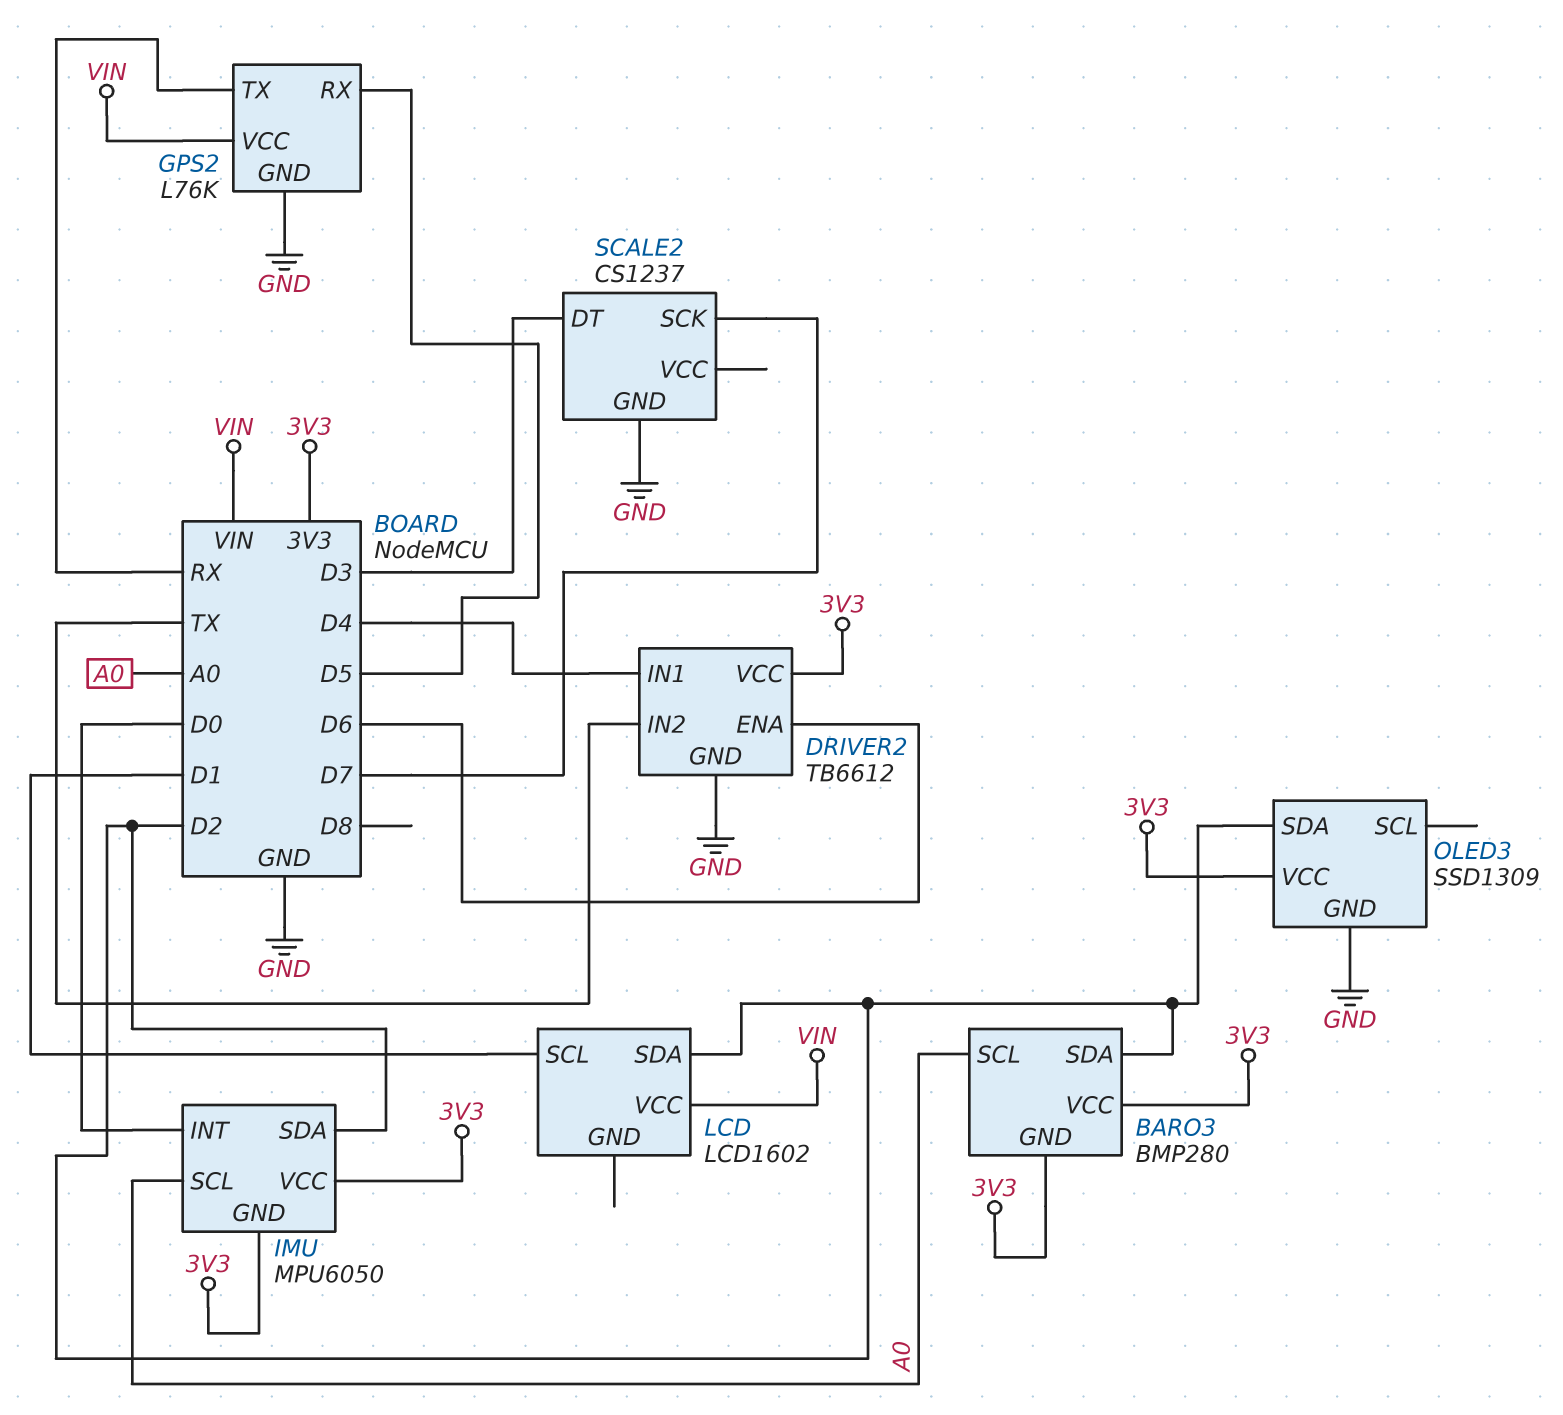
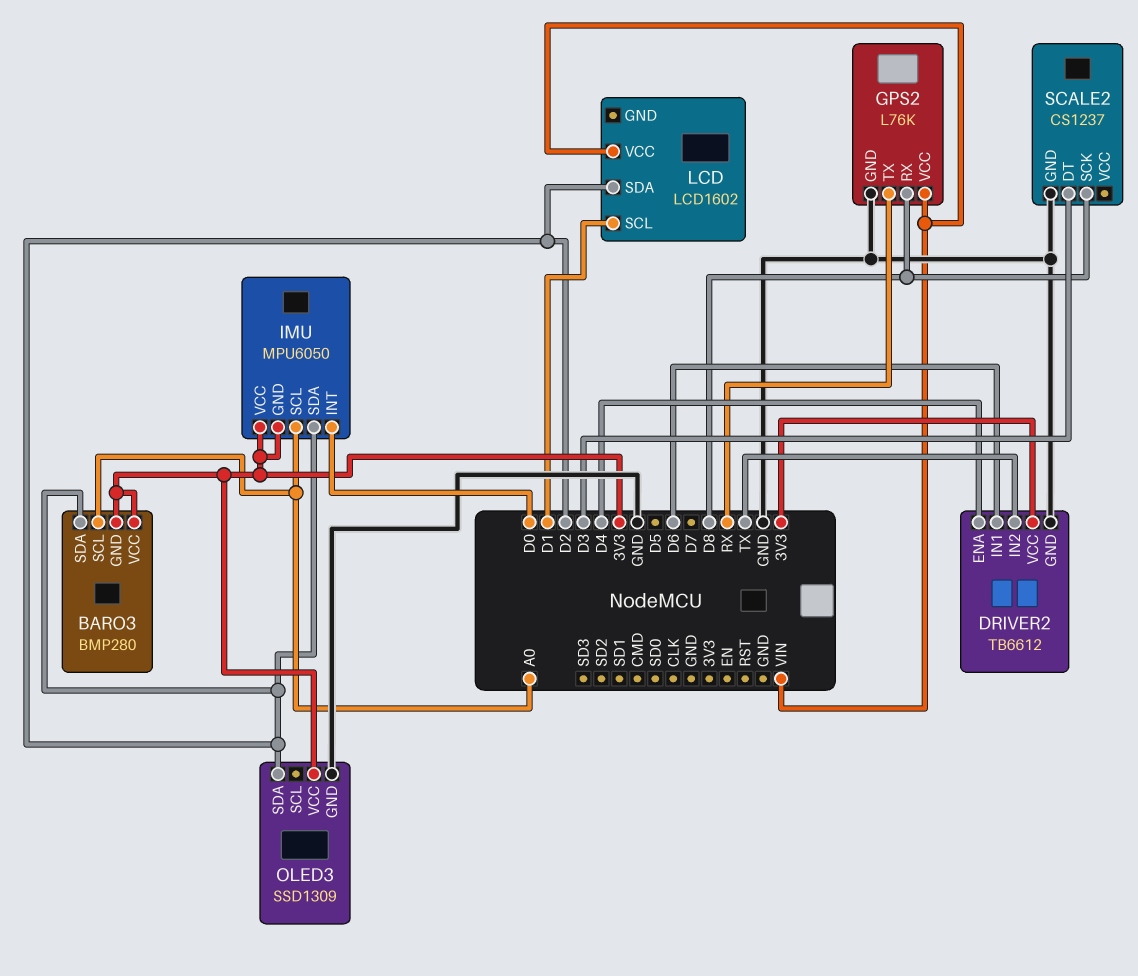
DRIVER2 pin ENA: D6 -> D4
DRIVER2 pin IN1: D4 -> D6
GPS2 pin RX: D5 -> D8
SCALE2 pin SCK: D7 -> D8

